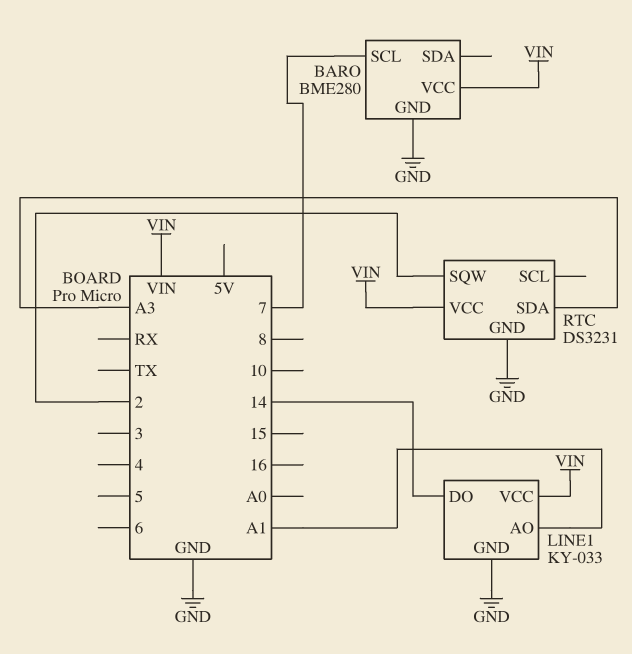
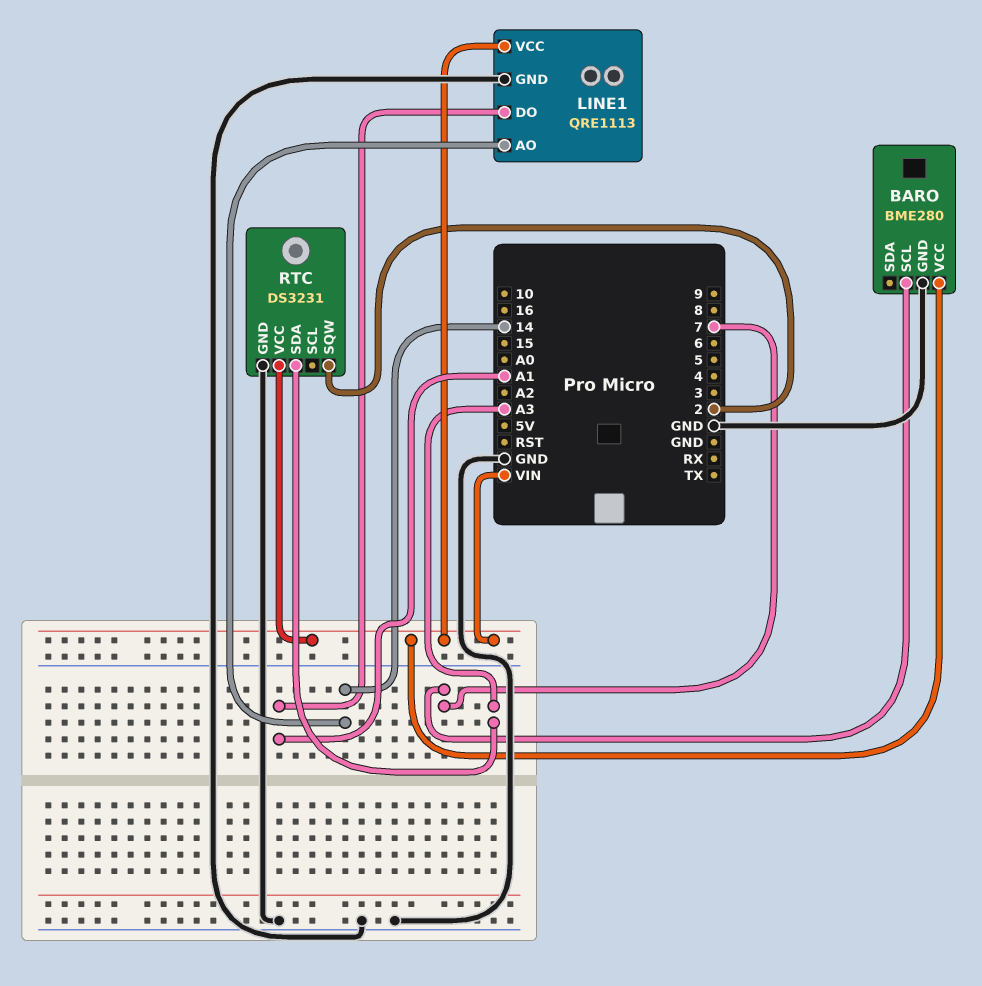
LINE1: KY-033 -> QRE1113
LINE1 pin AO: A1 -> 14
LINE1 pin DO: 14 -> A1

